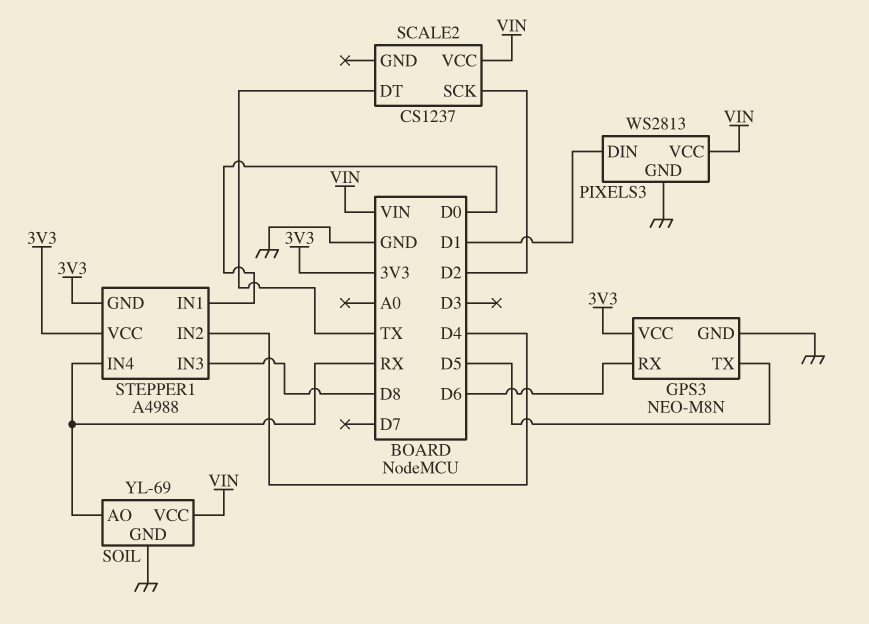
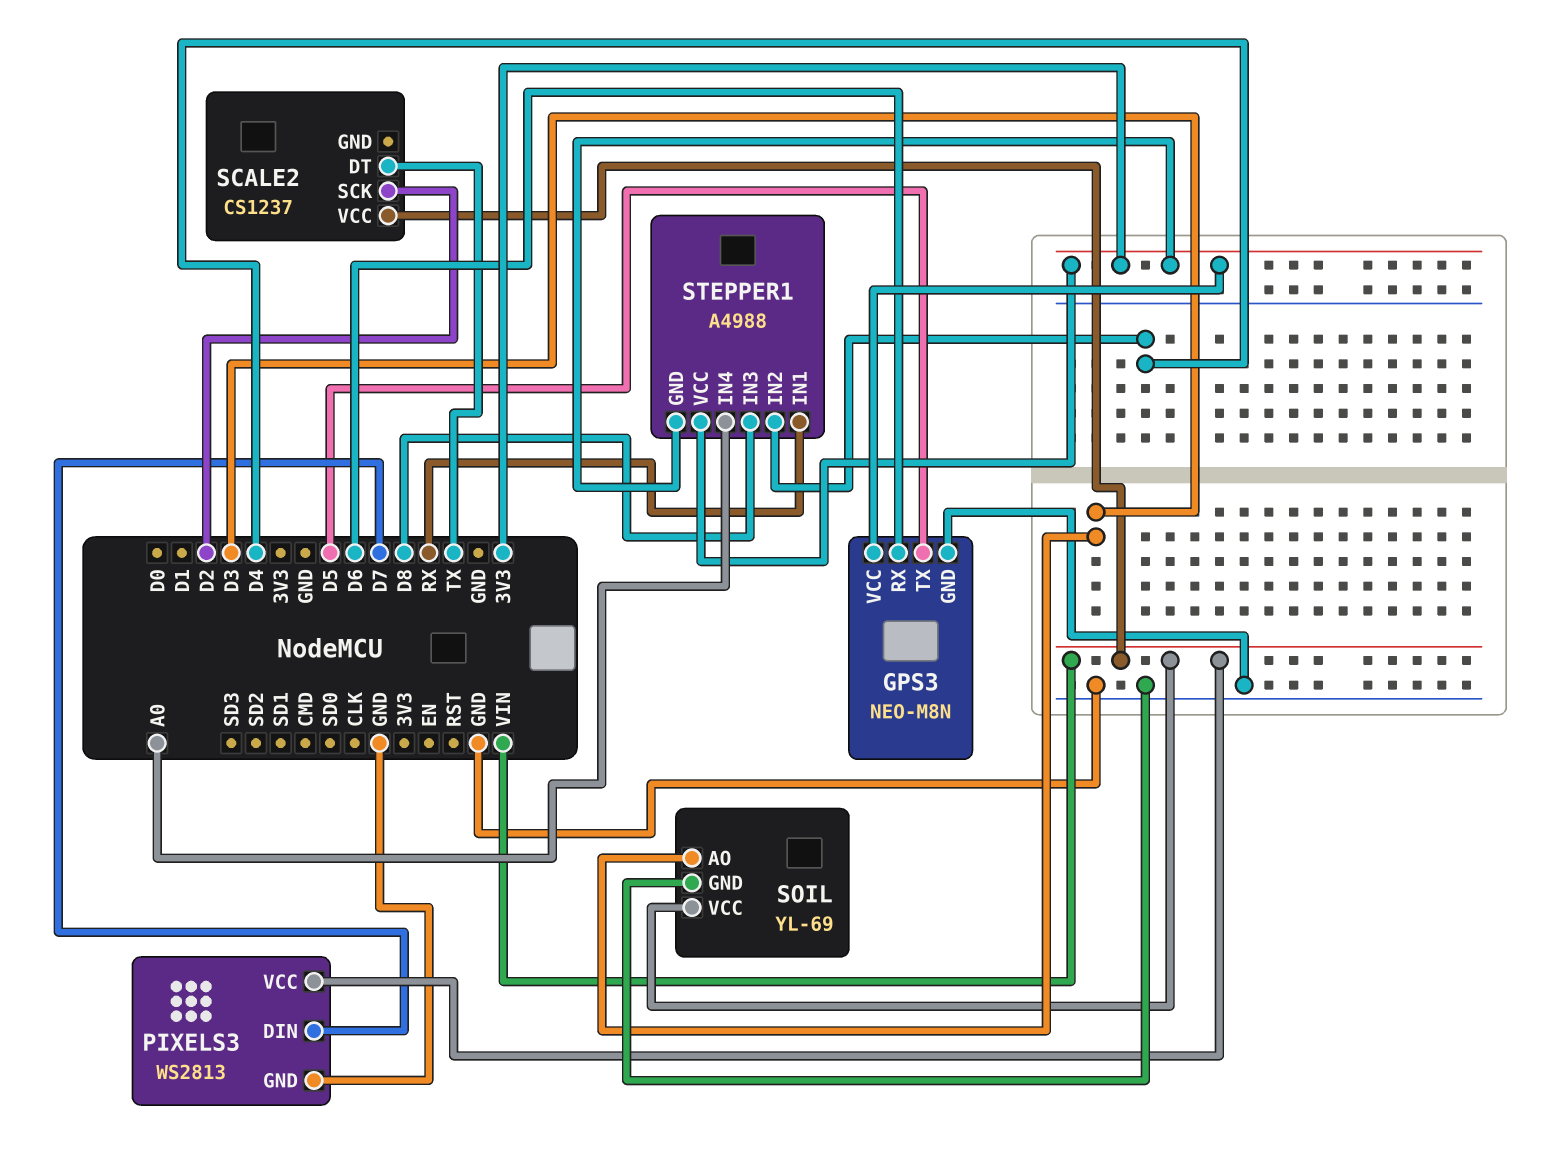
PIXELS3 pin DIN: D1 -> D7
SOIL pin AO: RX -> D3
STEPPER1 pin IN1: D0 -> RX
STEPPER1 pin IN4: RX -> A0

